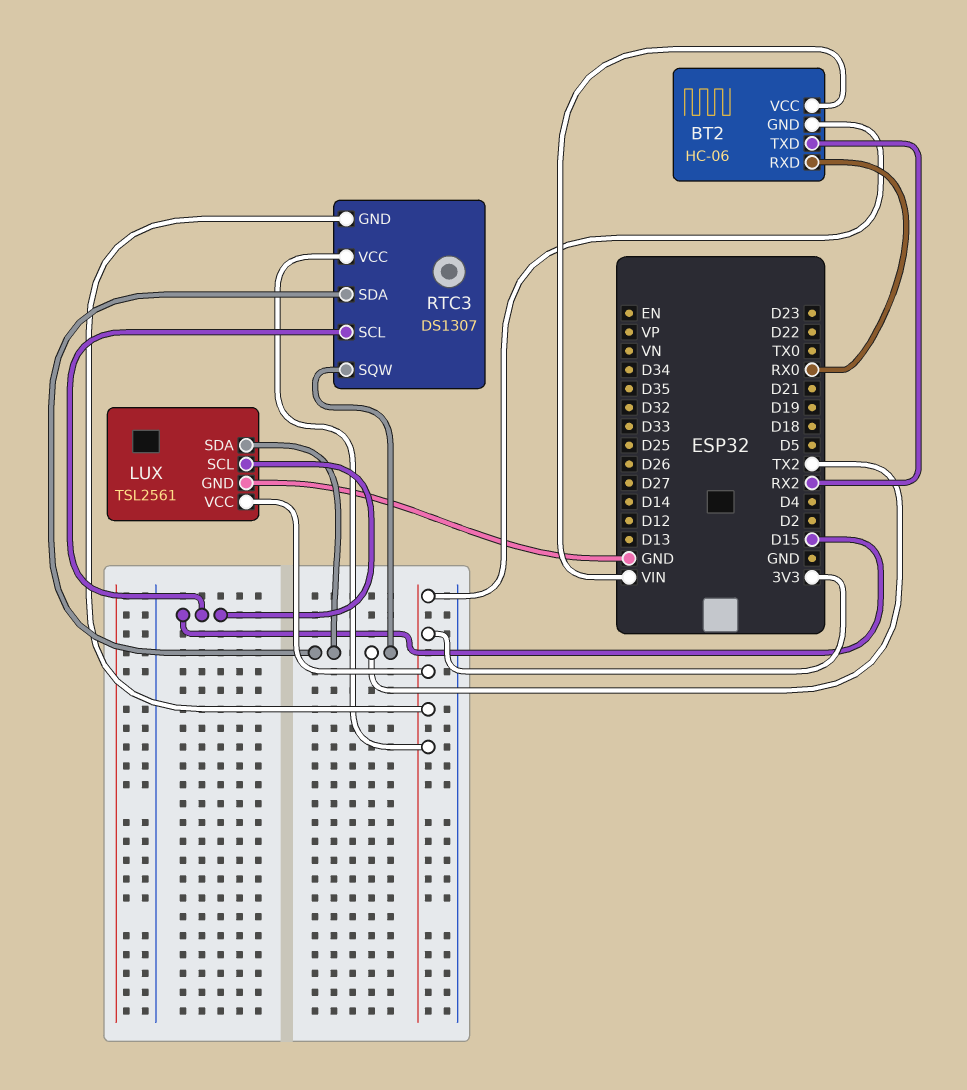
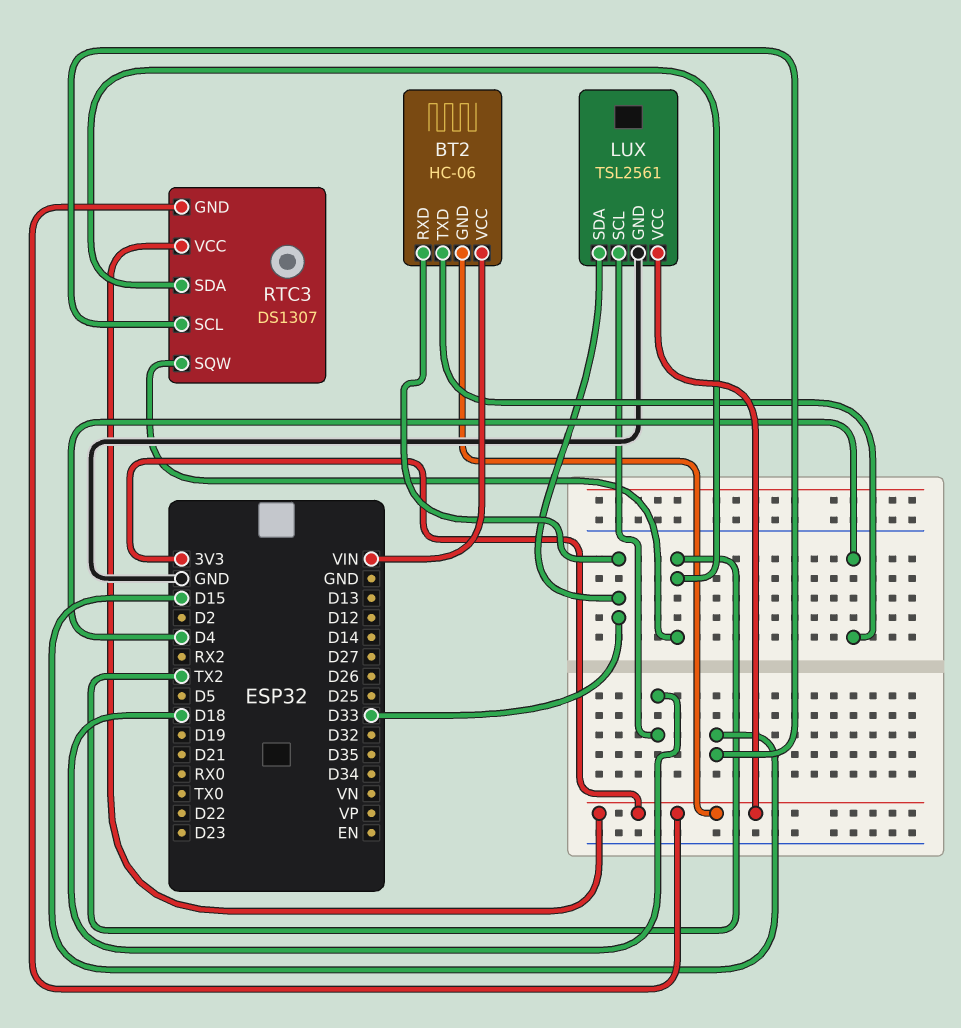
BT2 pin RXD: RX0 -> D33
BT2 pin TXD: RX2 -> D4
LUX pin SCL: D15 -> D18
LUX pin SDA: TX2 -> D33

